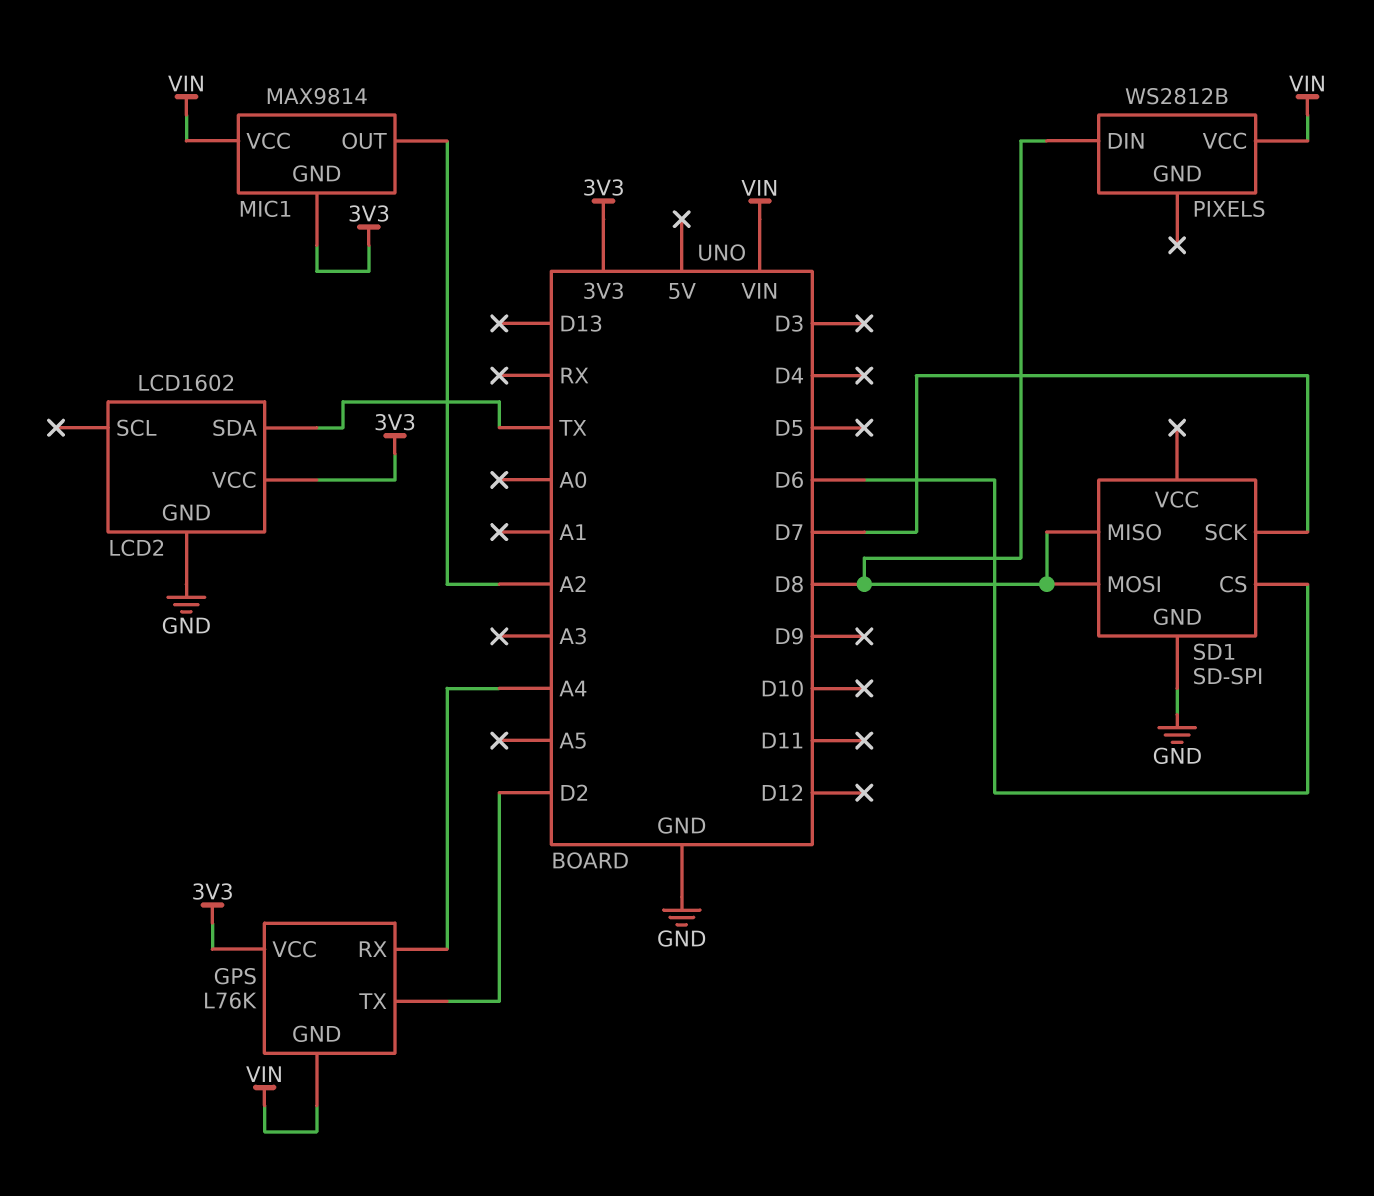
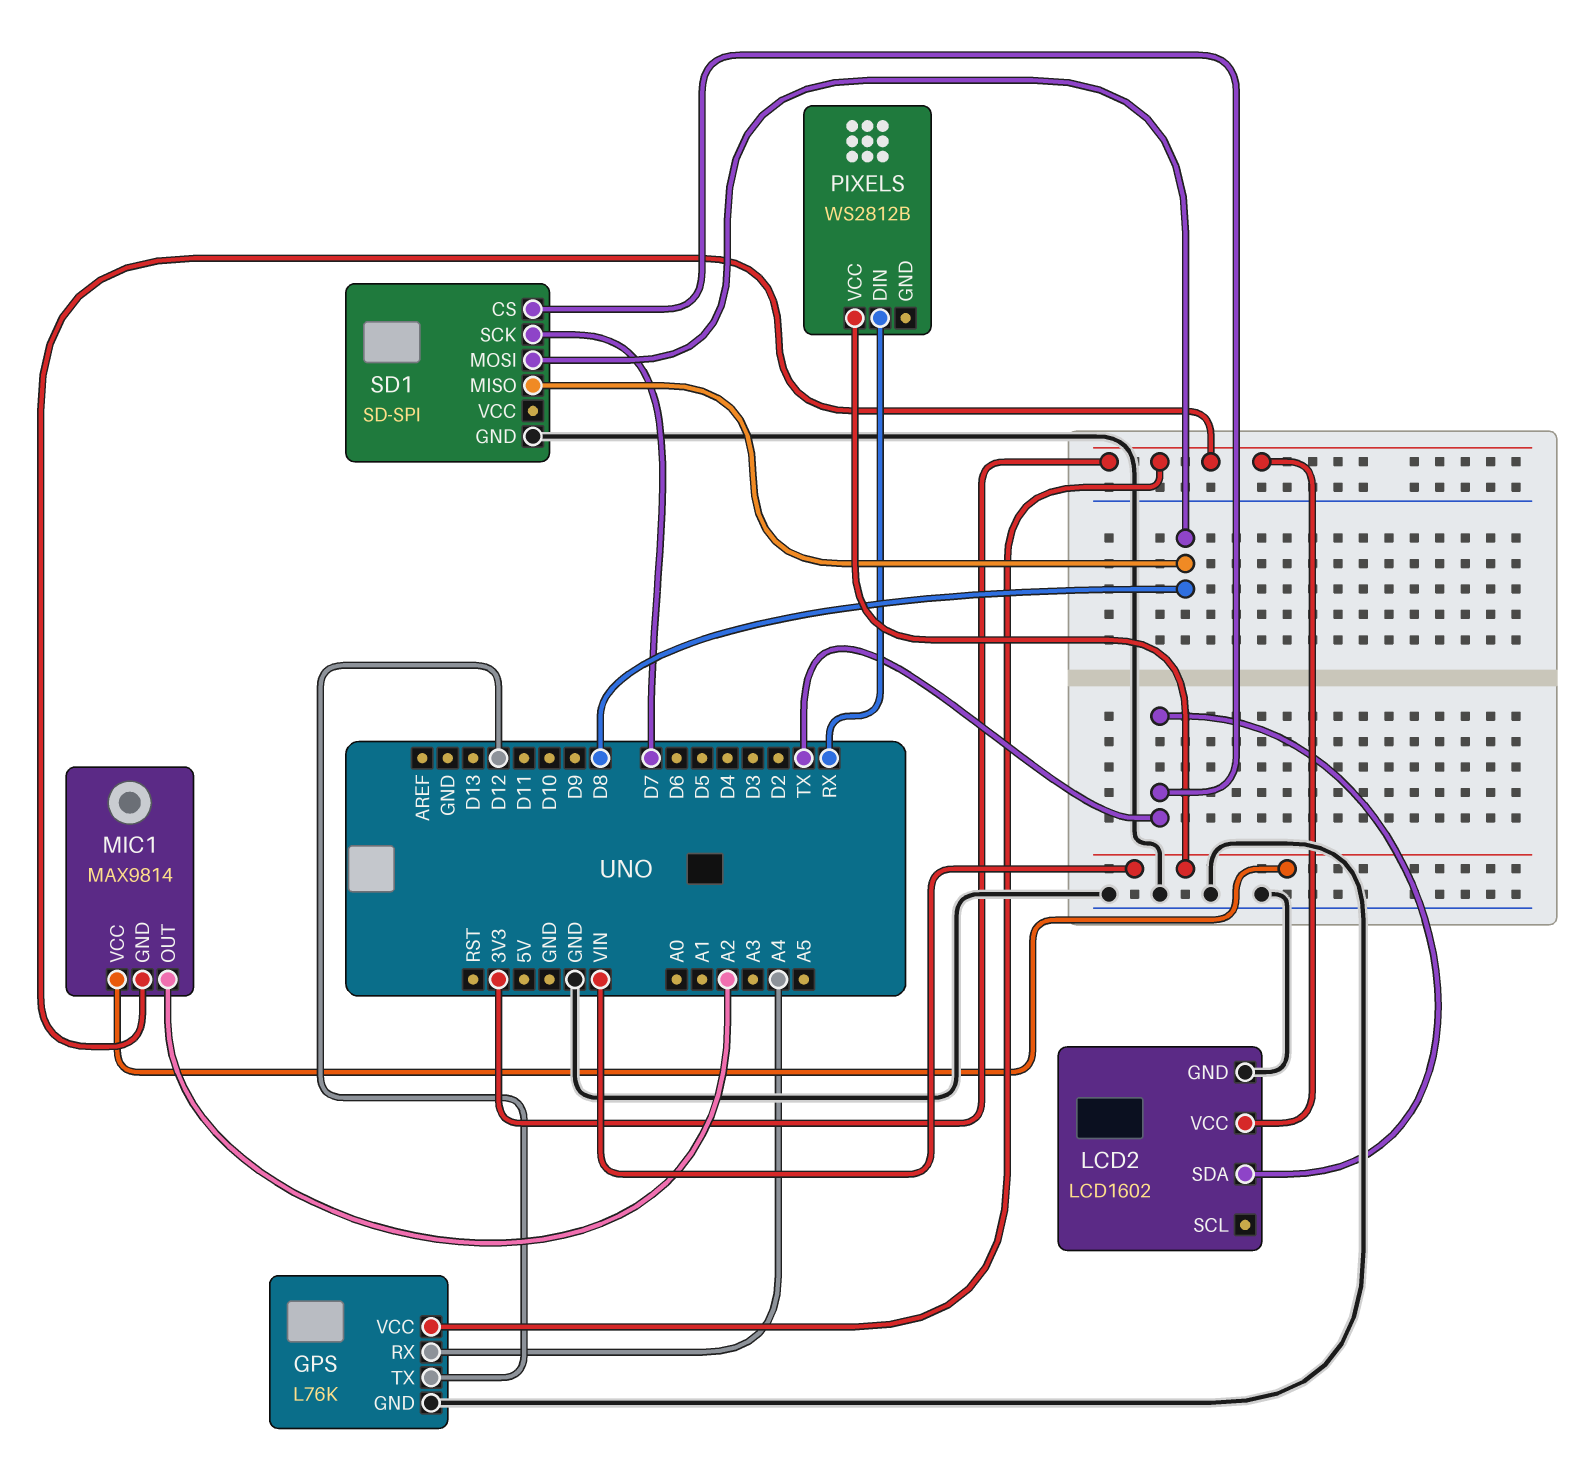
GPS pin GND: VIN -> GND
GPS pin TX: D2 -> D12
PIXELS pin DIN: D8 -> RX
SD1 pin CS: D6 -> TX

